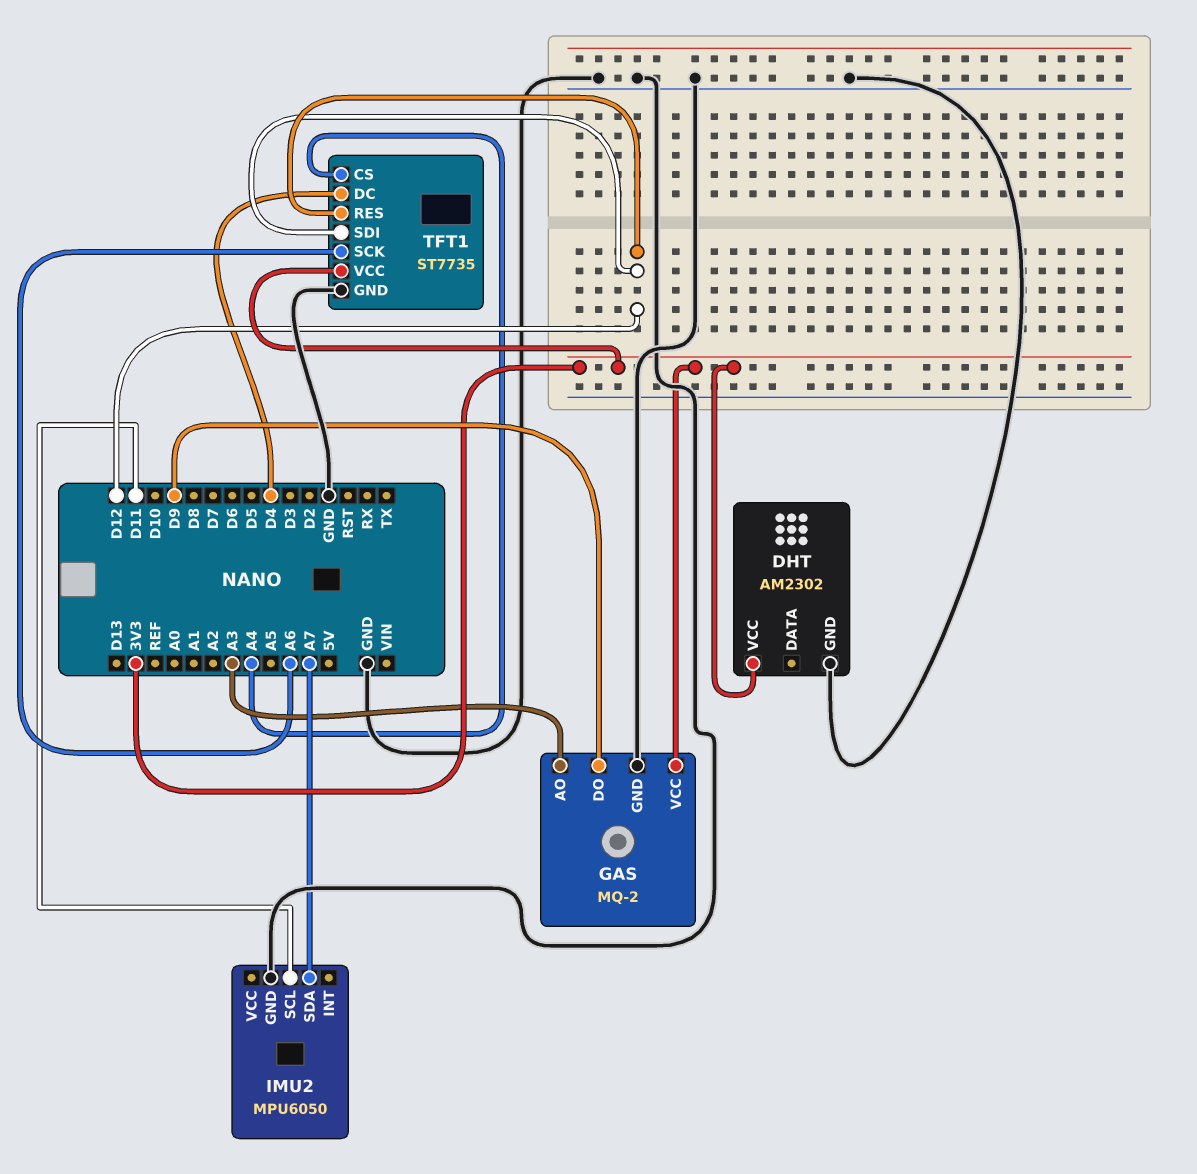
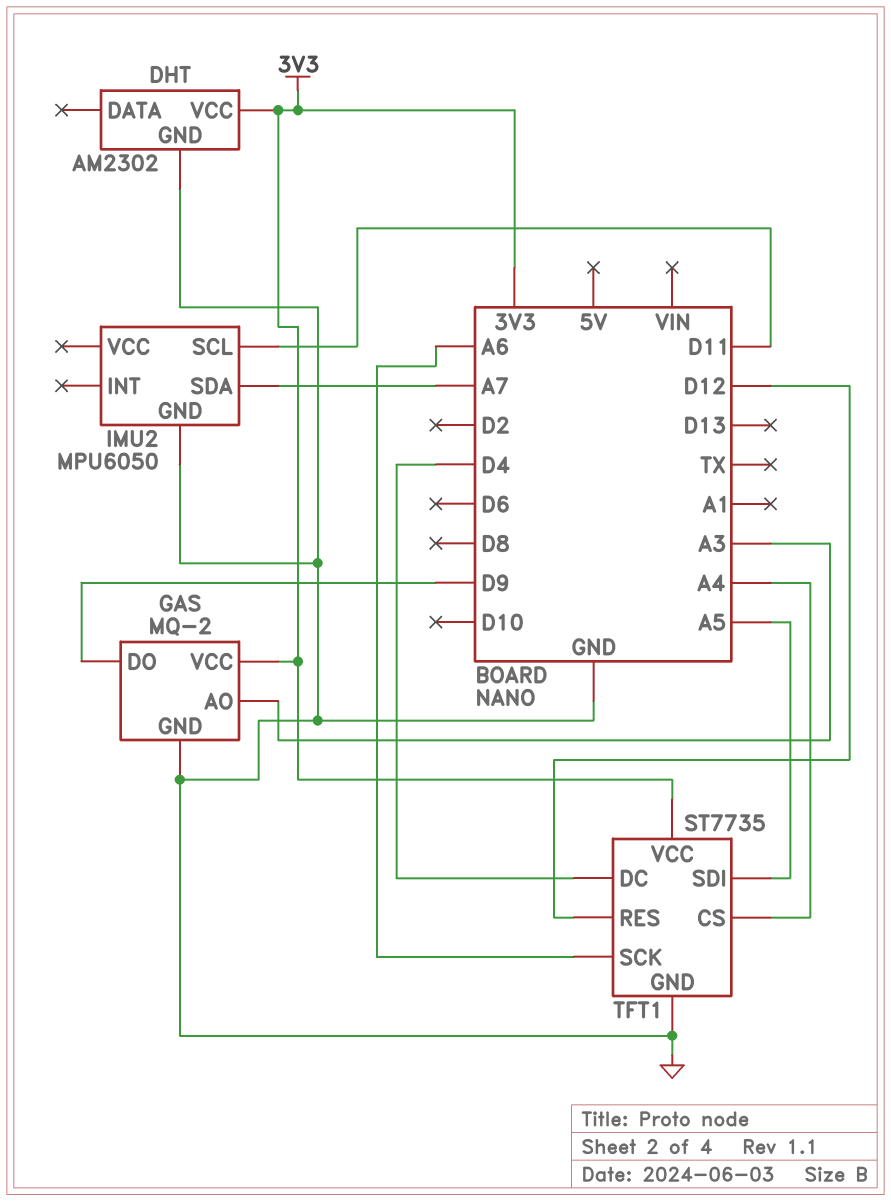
TFT1 pin SDI: D12 -> A5

